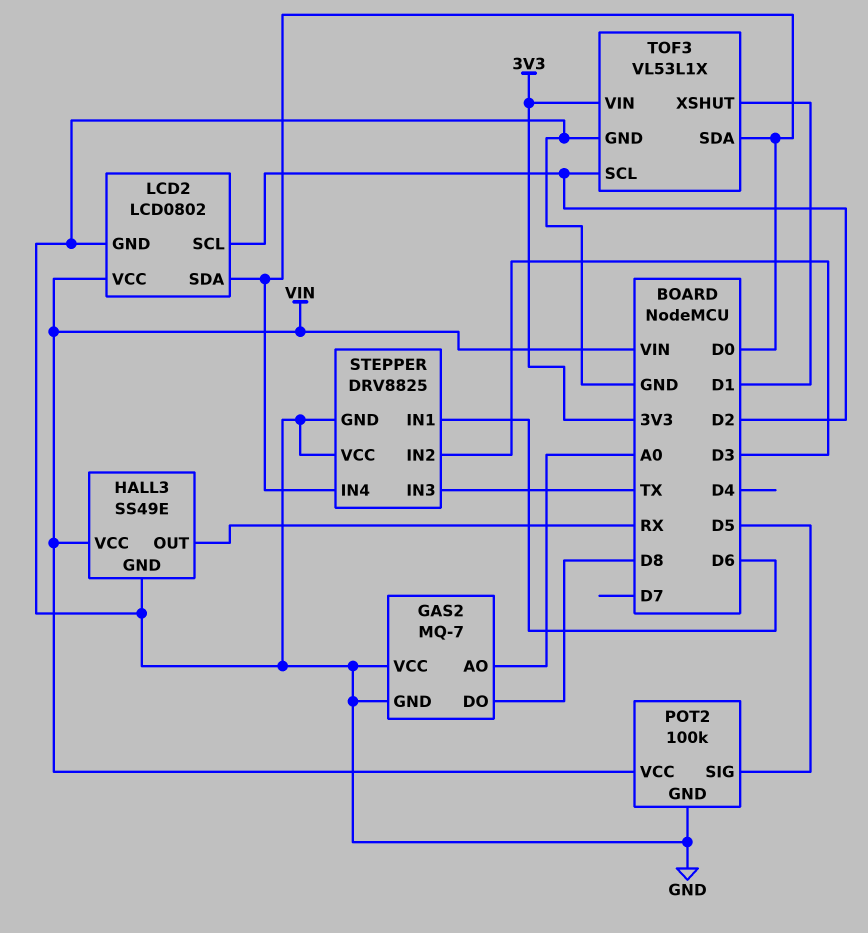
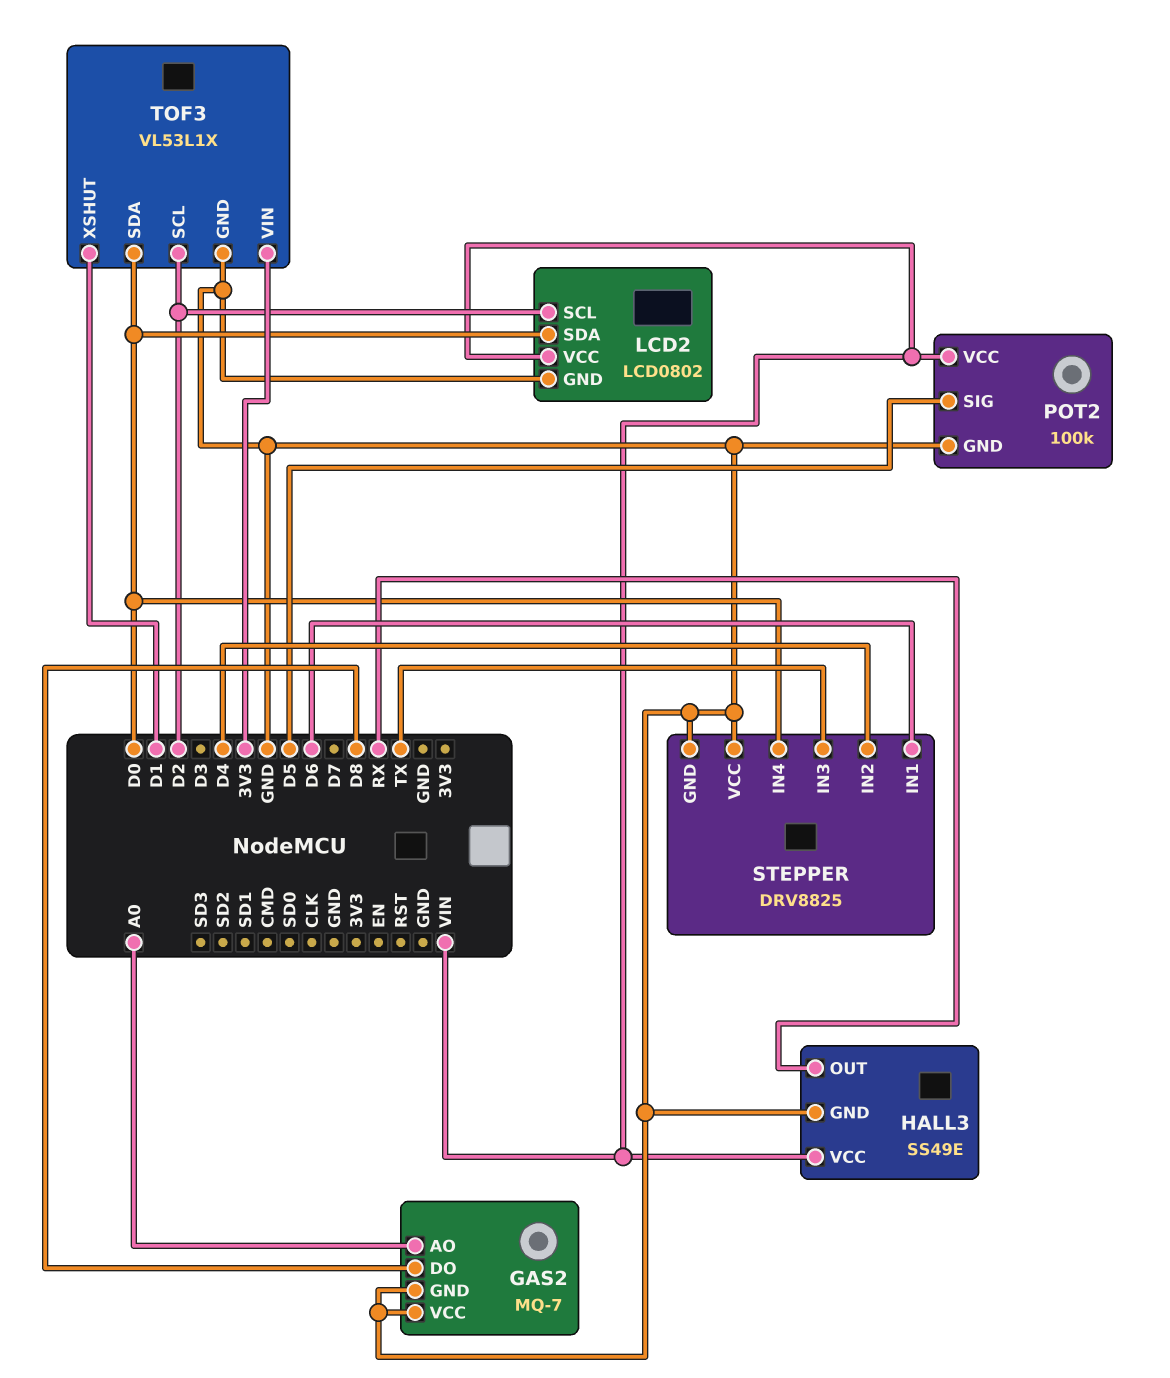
STEPPER pin IN2: D3 -> D4

